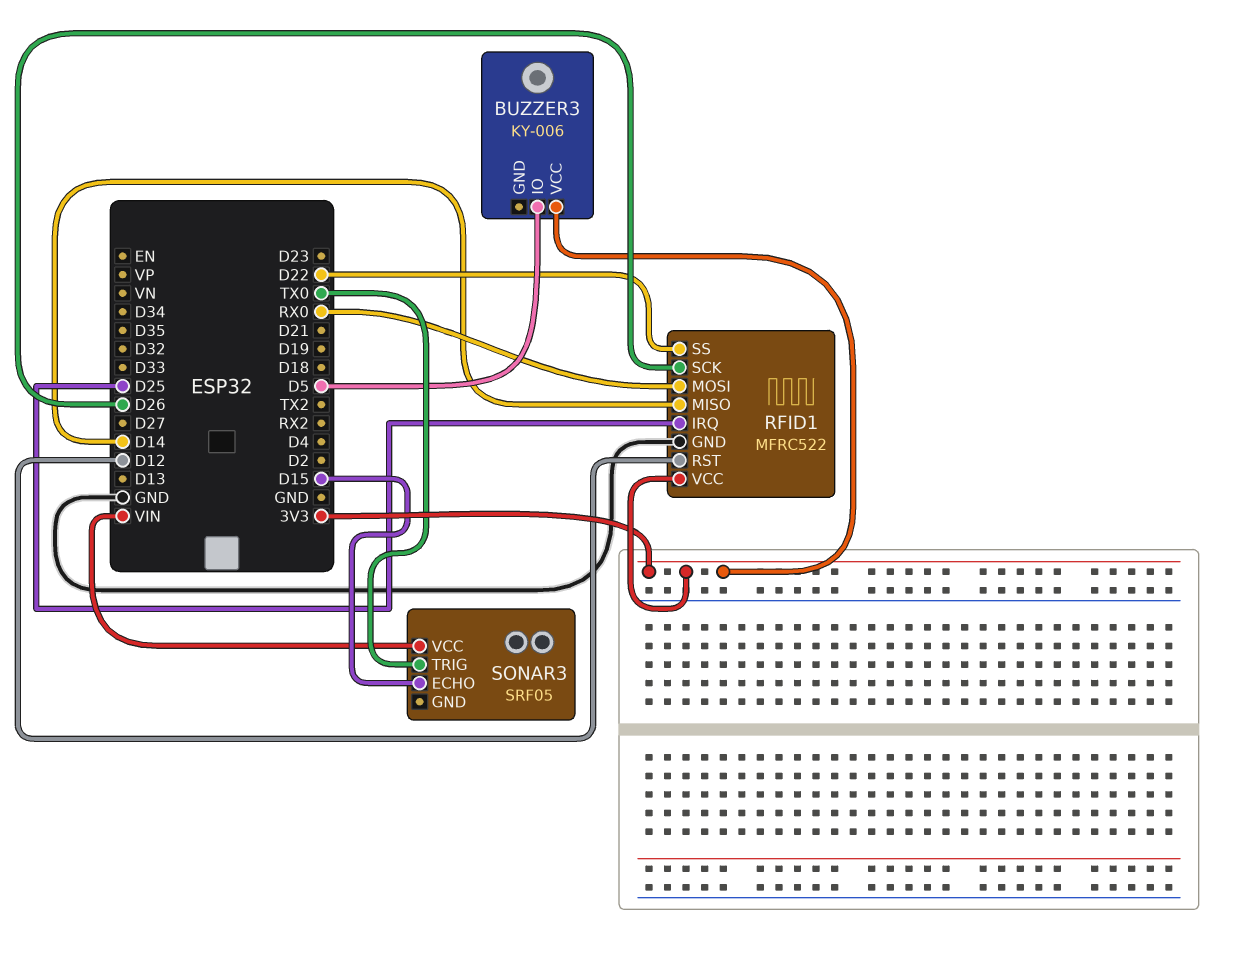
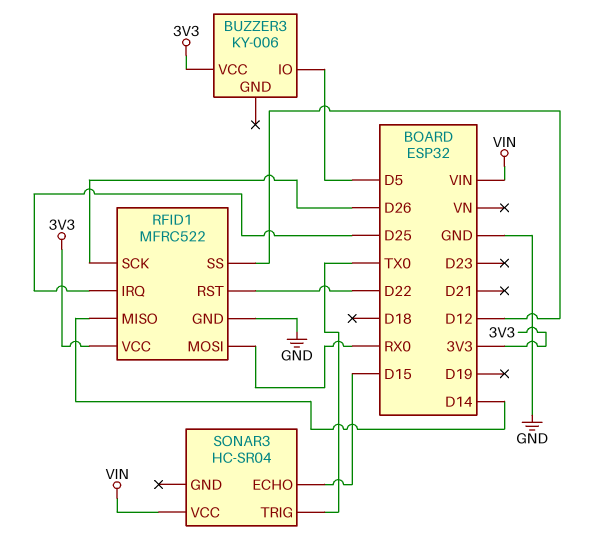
RFID1 pin RST: D12 -> D22
RFID1 pin SS: D22 -> D12
SONAR3: SRF05 -> HC-SR04

